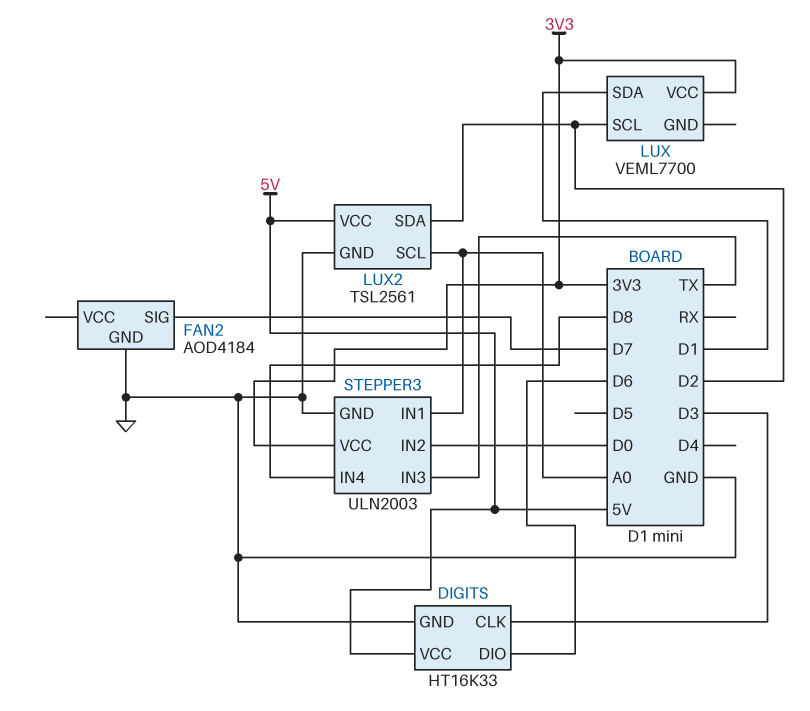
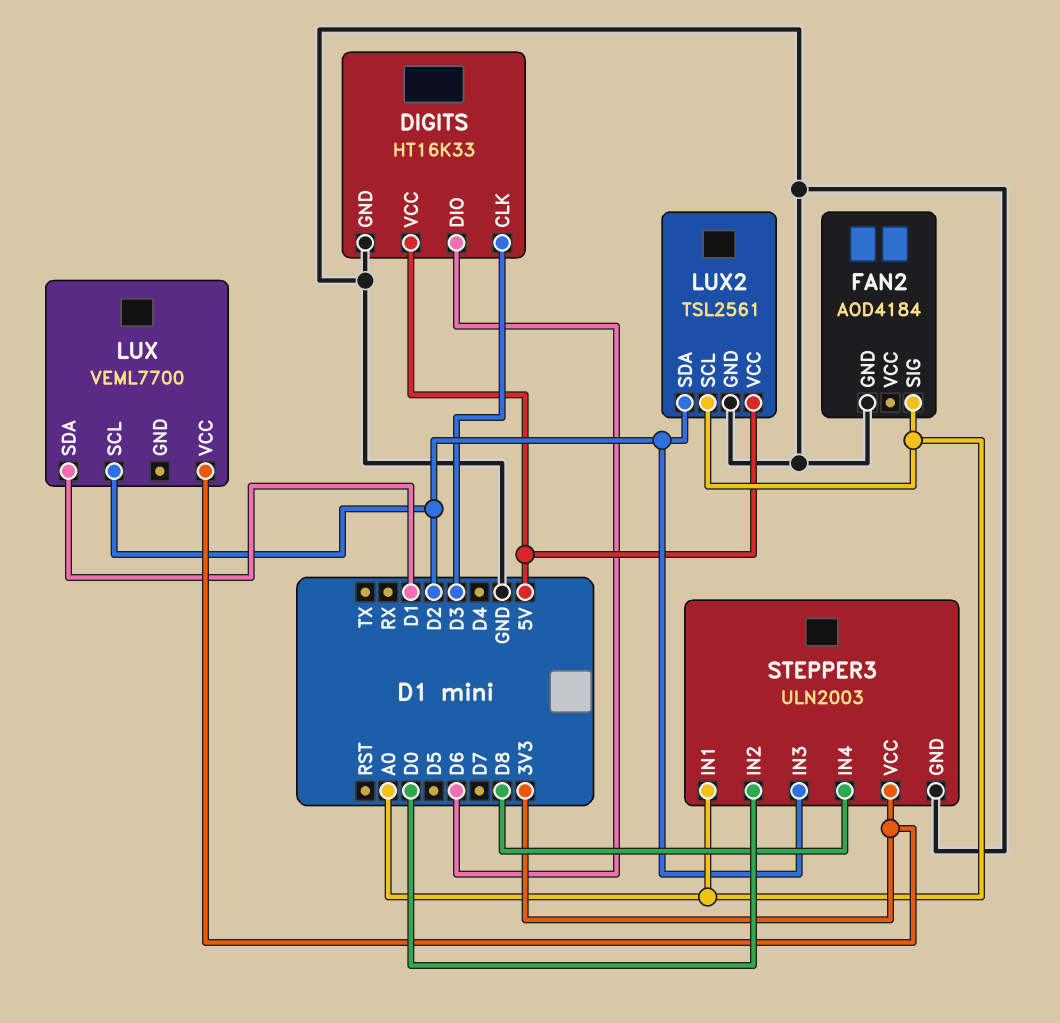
FAN2 pin SIG: D7 -> A0
STEPPER3 pin IN3: TX -> D2

